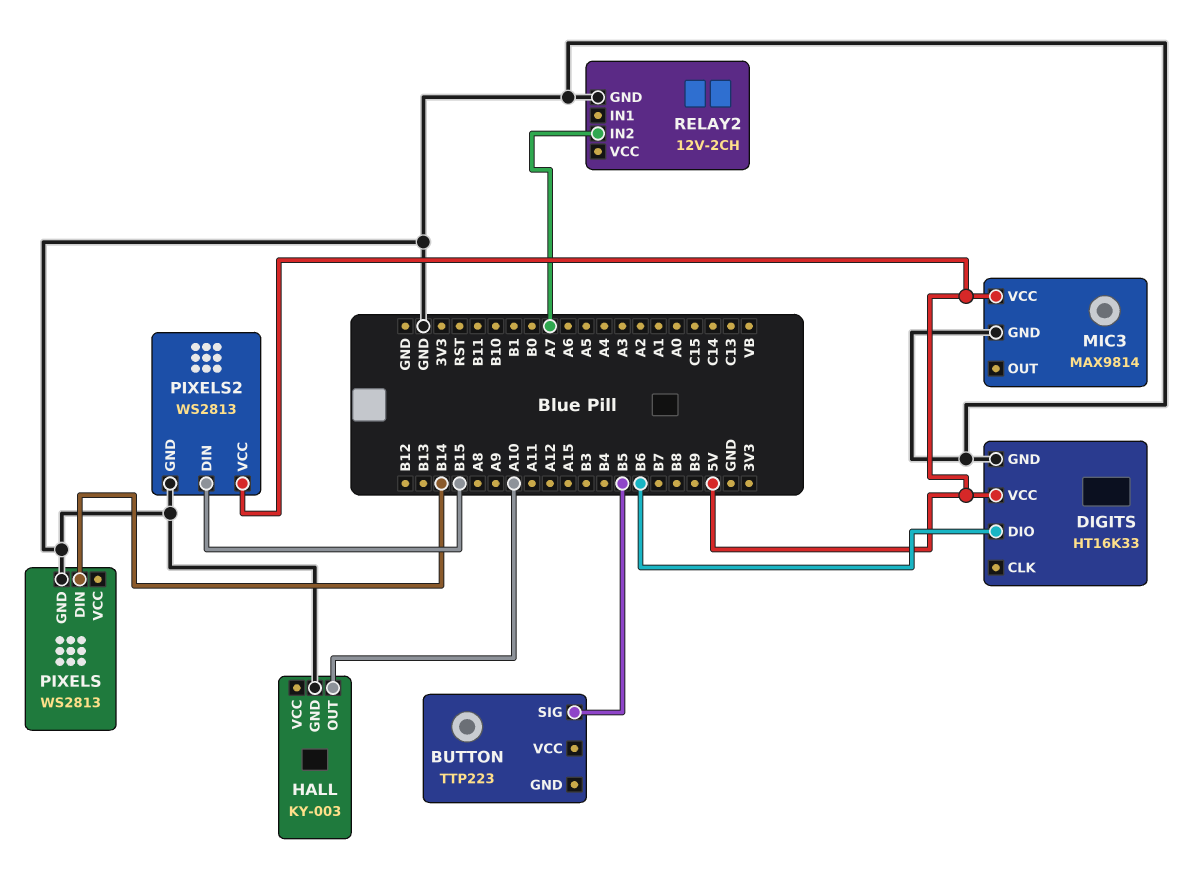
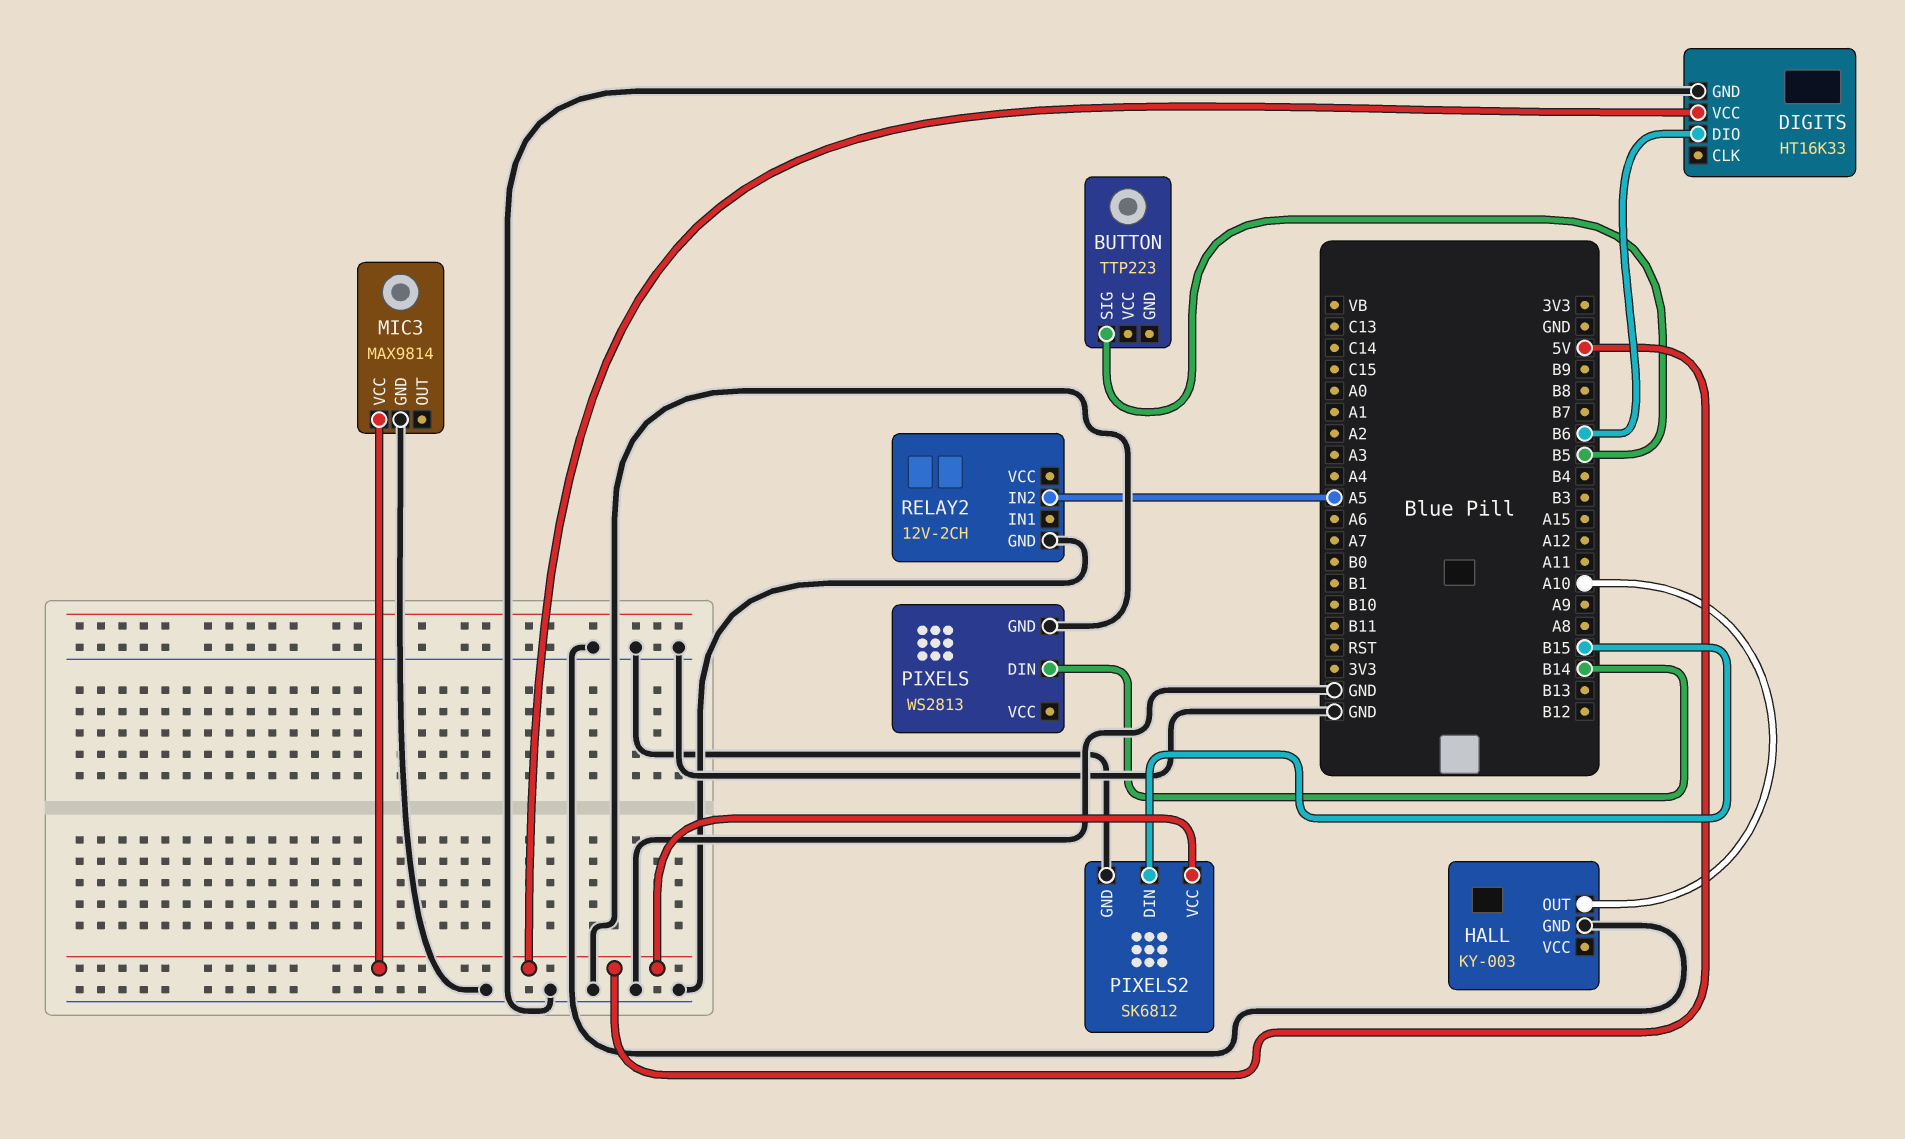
PIXELS2: WS2813 -> SK6812
RELAY2 pin IN2: A7 -> A5

